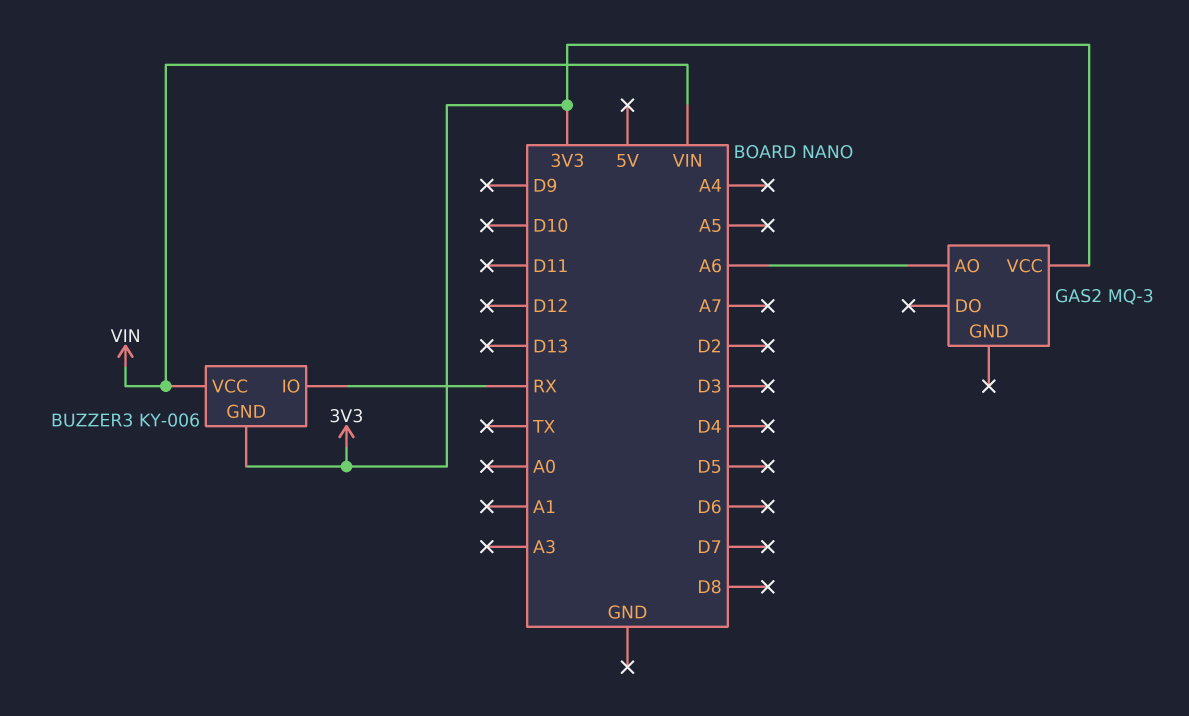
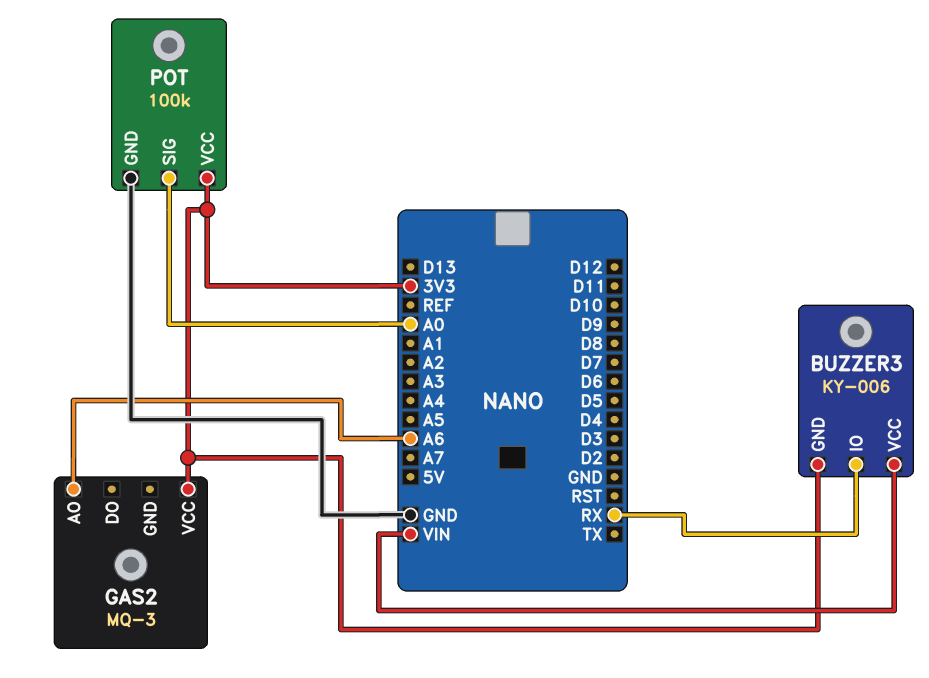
POT: none -> 100k
POT pin GND: none -> GND
POT pin SIG: none -> A0
POT pin VCC: none -> 3V3

